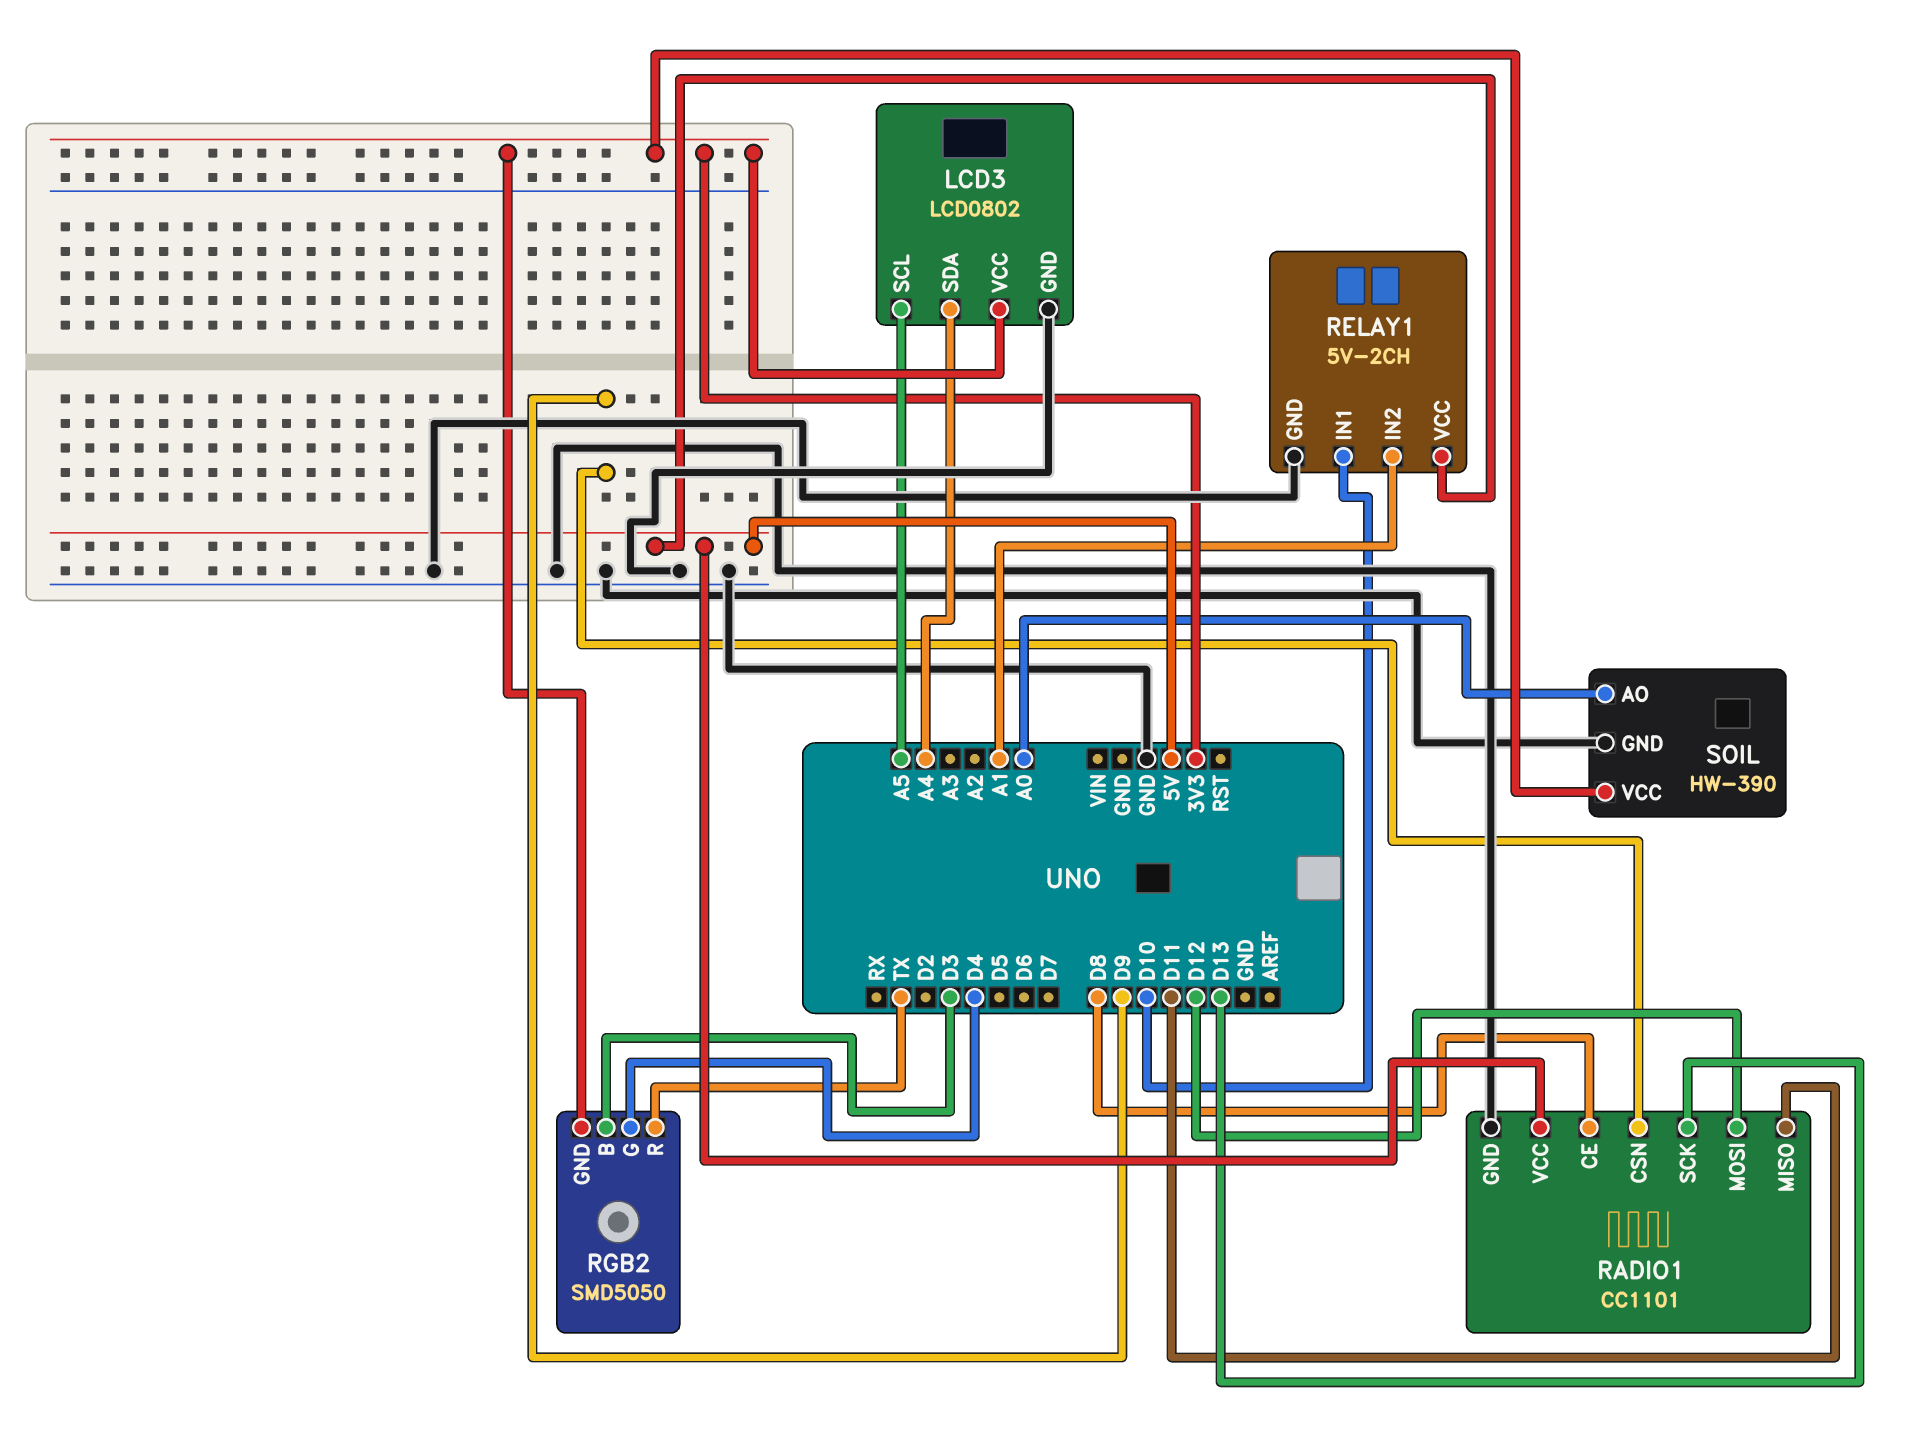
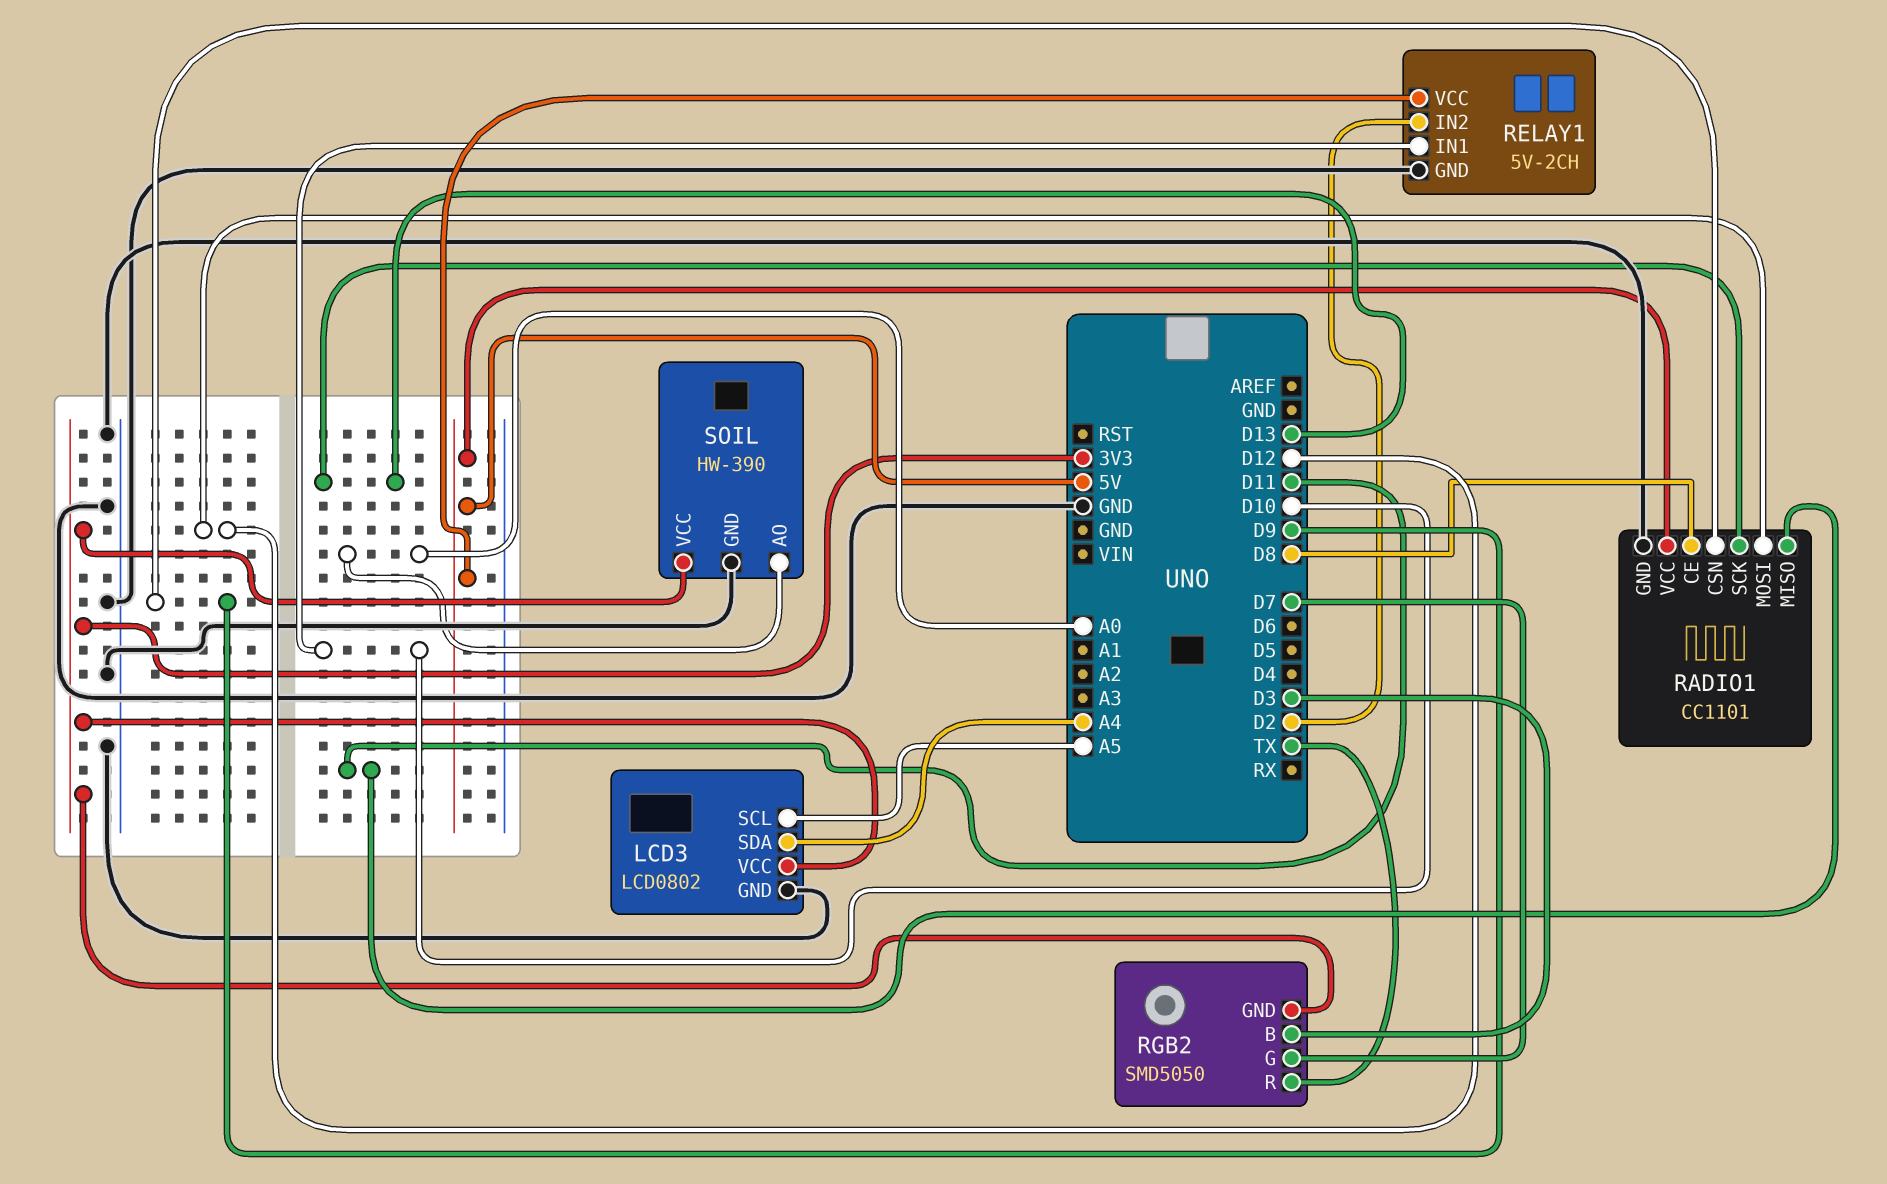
RELAY1 pin IN2: A1 -> D2
RGB2 pin G: D4 -> D7

